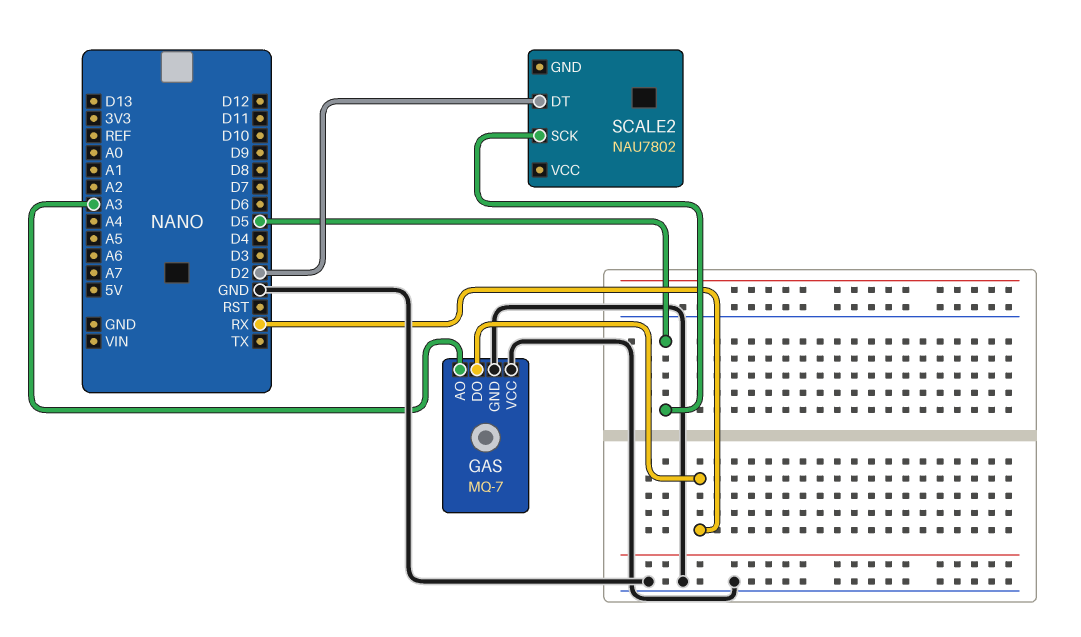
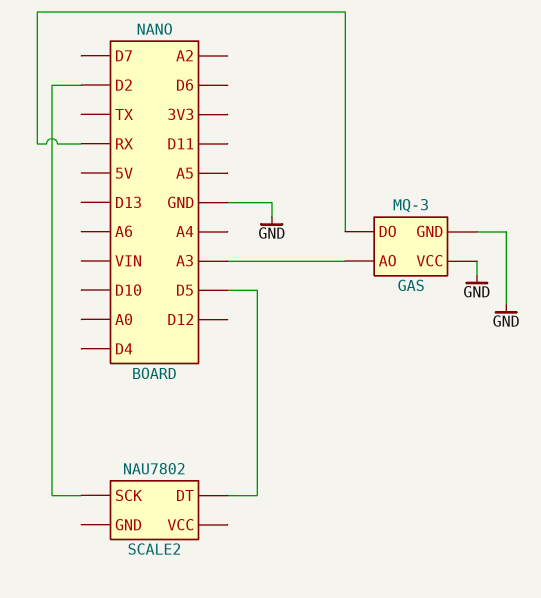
GAS: MQ-7 -> MQ-3
SCALE2 pin DT: D2 -> D5
SCALE2 pin SCK: D5 -> D2

